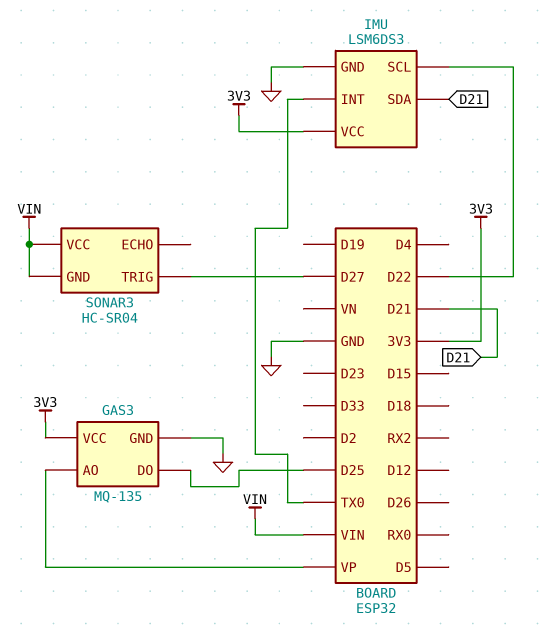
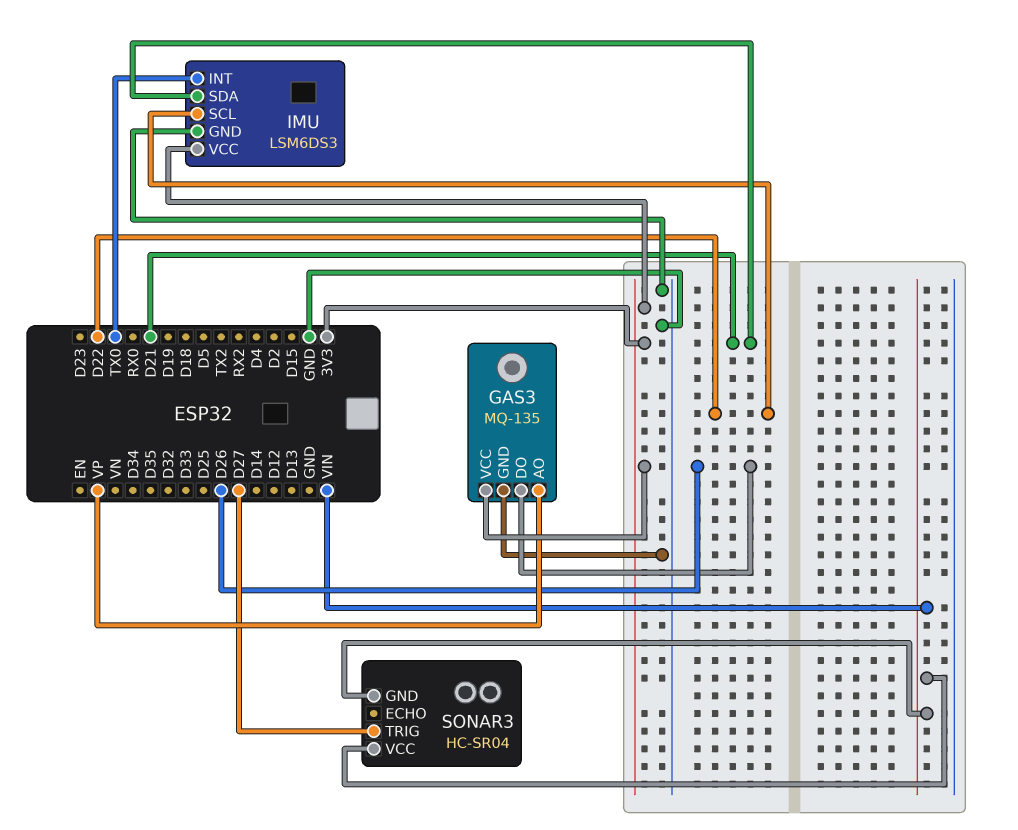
GAS3 pin DO: D25 -> D26

